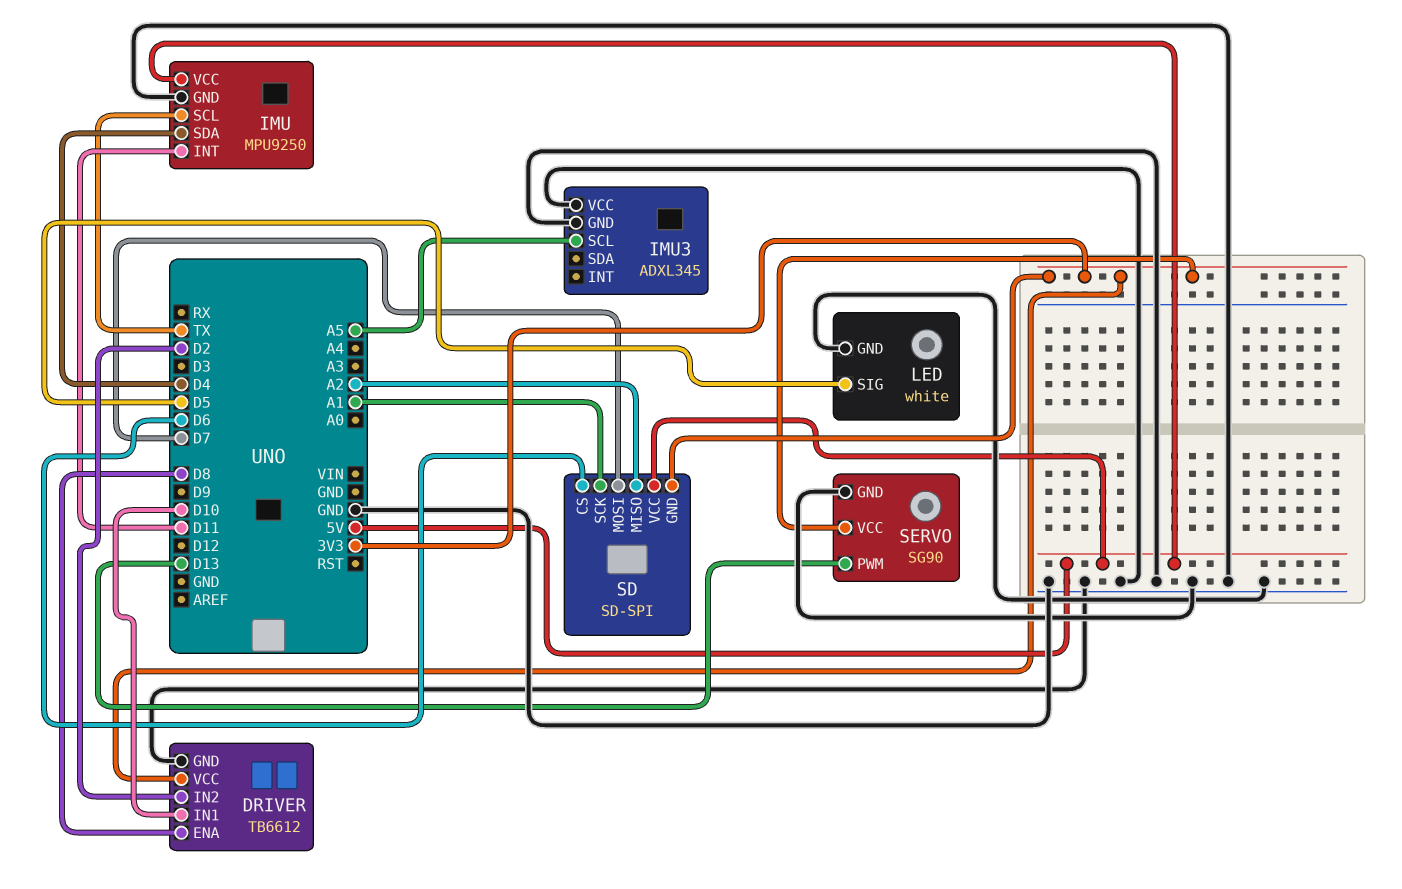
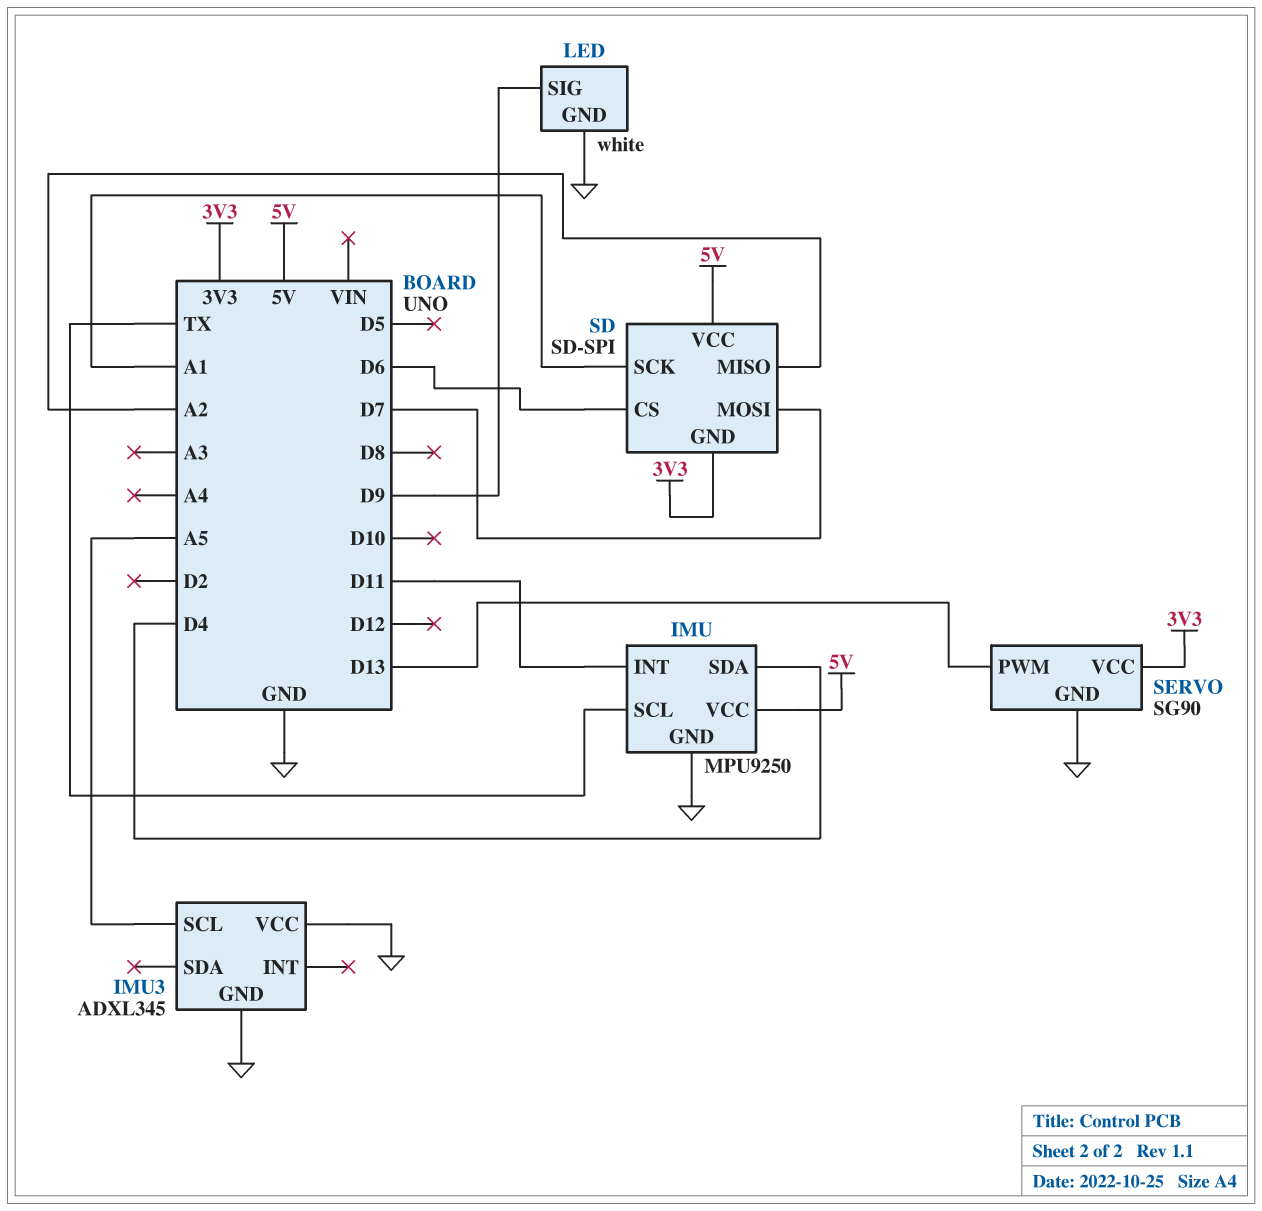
DRIVER: TB6612 -> none
DRIVER pin ENA: D8 -> none
DRIVER pin GND: GND -> none
DRIVER pin IN1: D10 -> none
DRIVER pin IN2: D2 -> none
DRIVER pin VCC: 3V3 -> none
LED pin SIG: D5 -> D9

